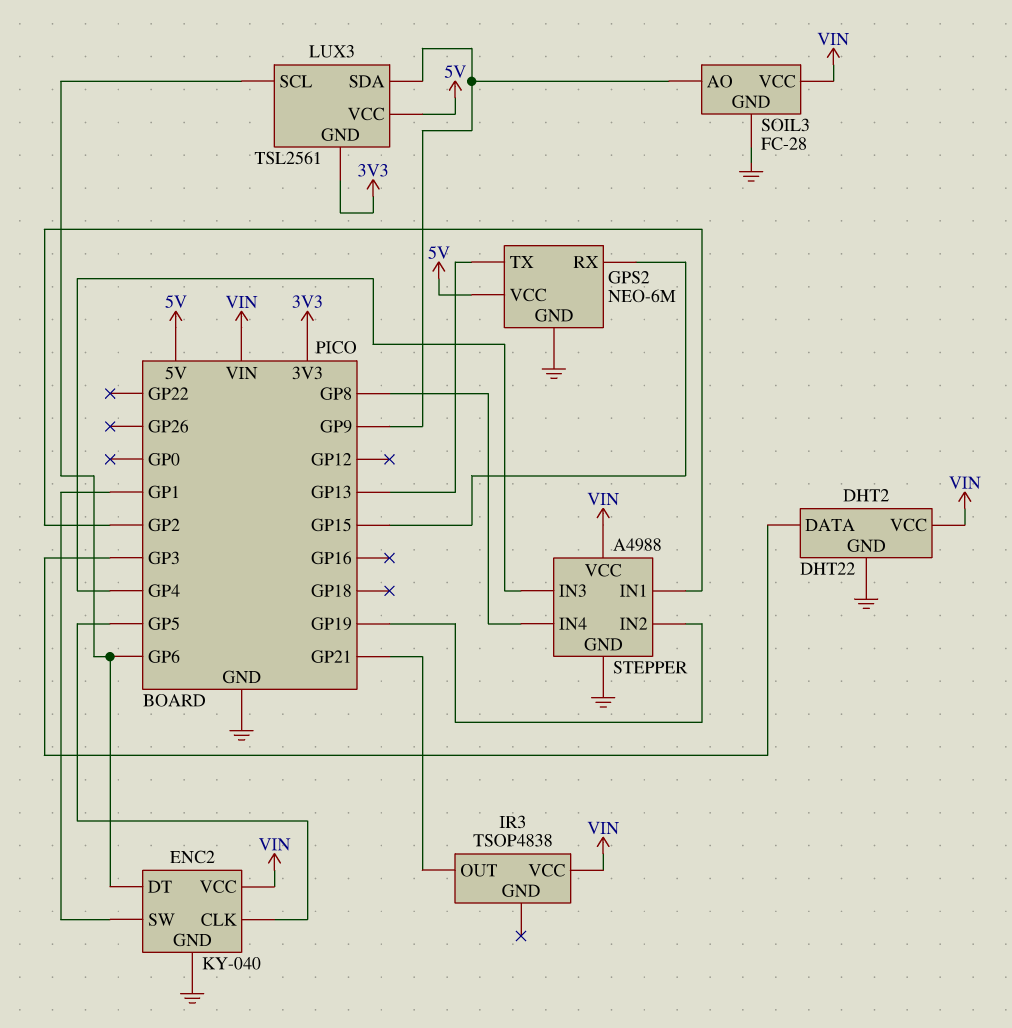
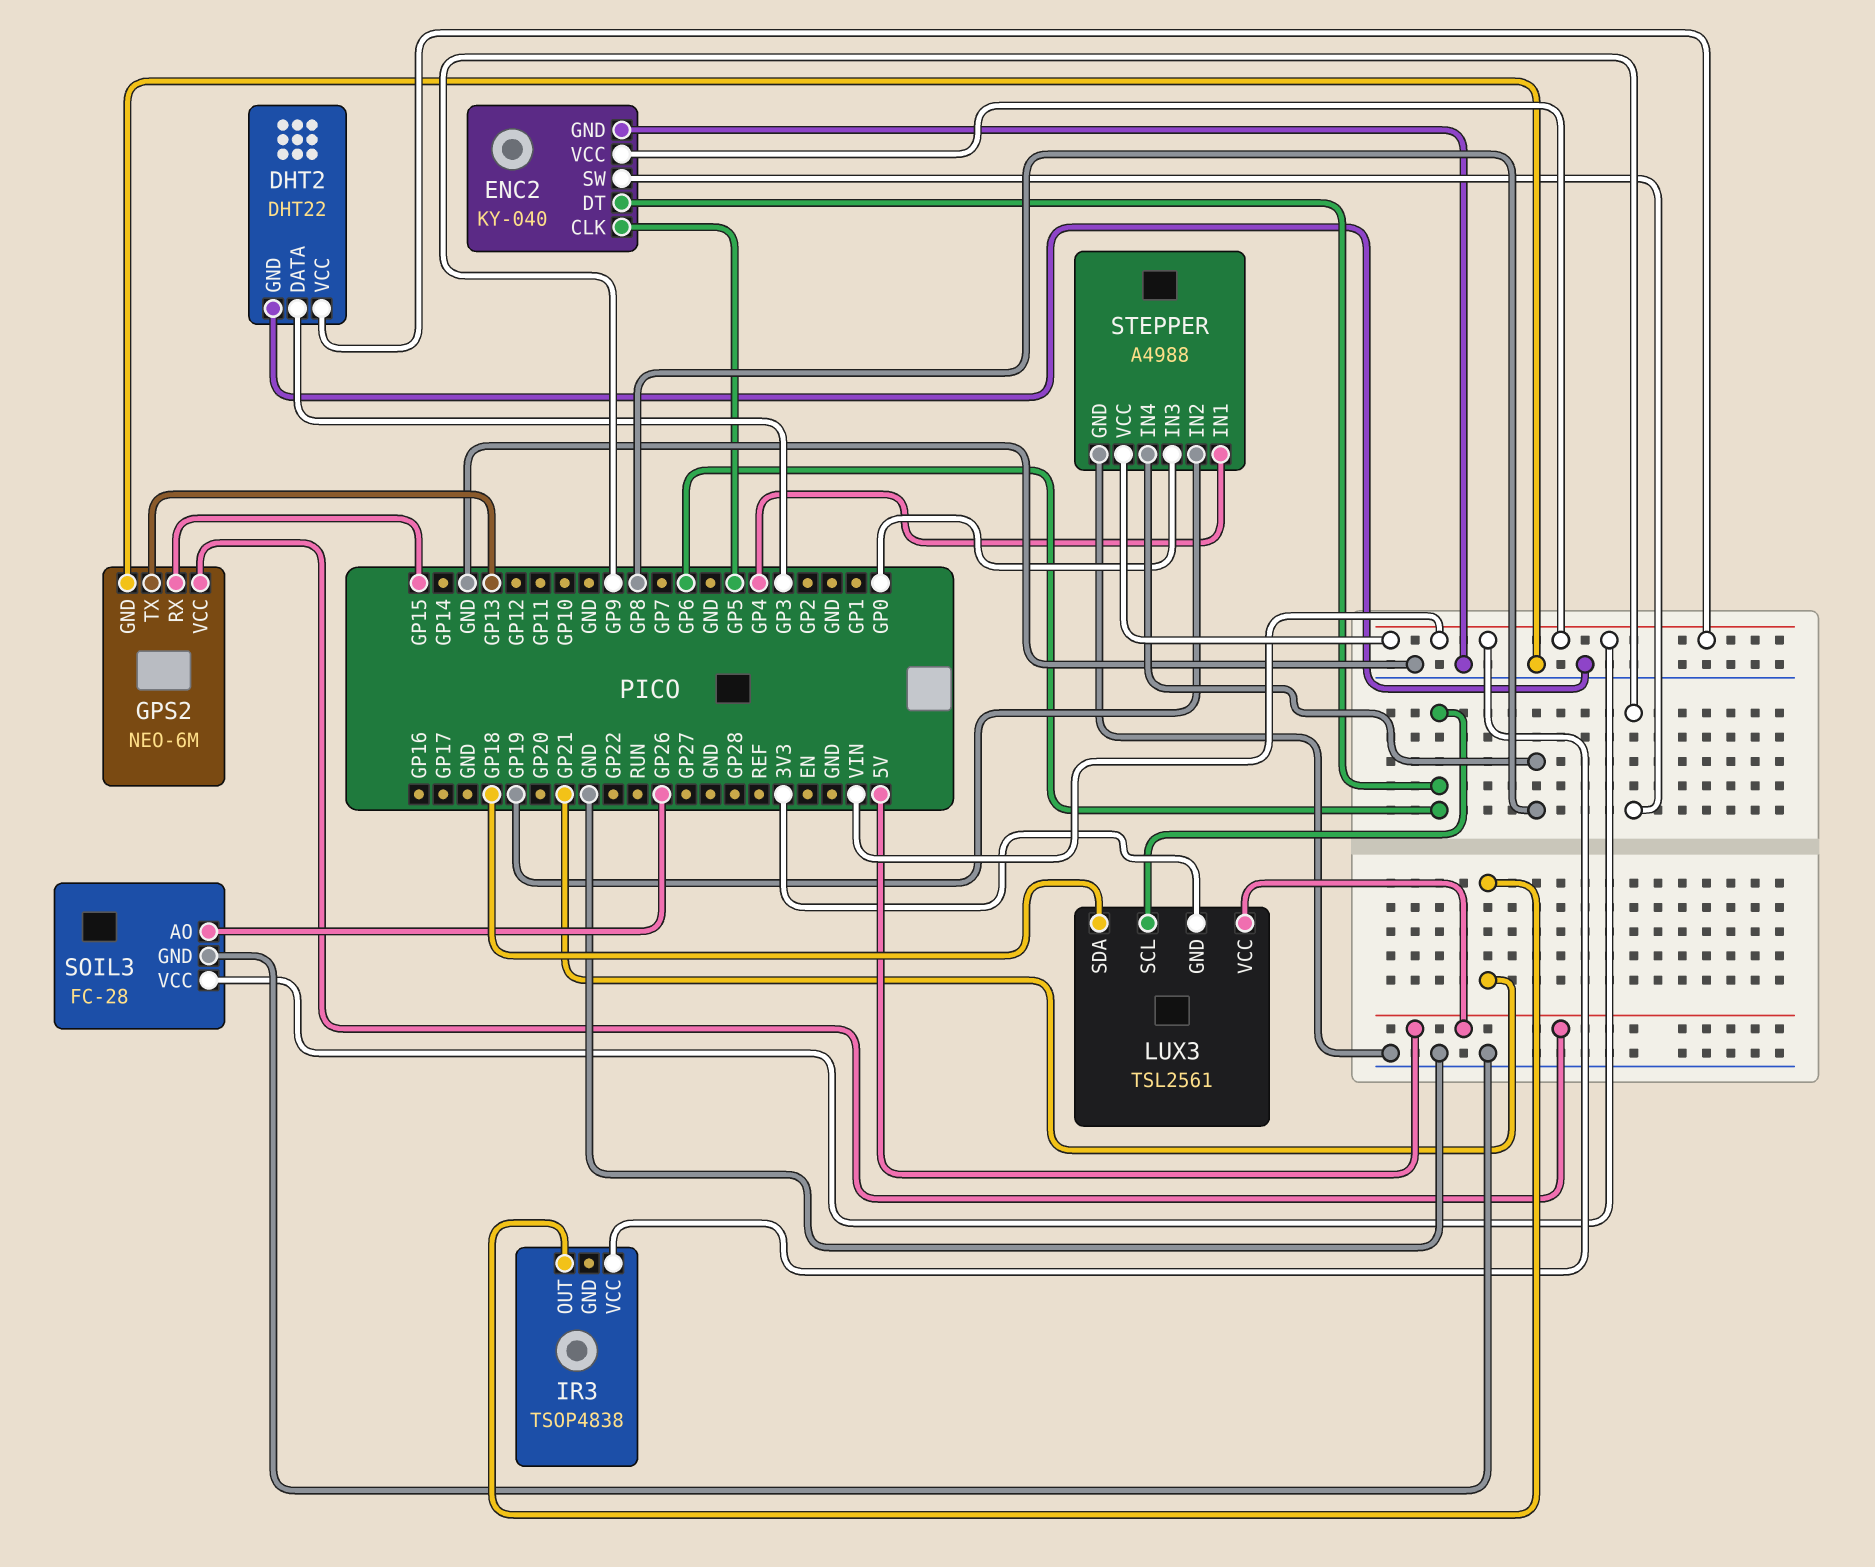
ENC2 pin SW: GP1 -> GP9
LUX3 pin SDA: GP9 -> GP18
SOIL3 pin AO: GP9 -> GP26
STEPPER pin IN1: GP2 -> GP4
STEPPER pin IN3: GP4 -> GP0

